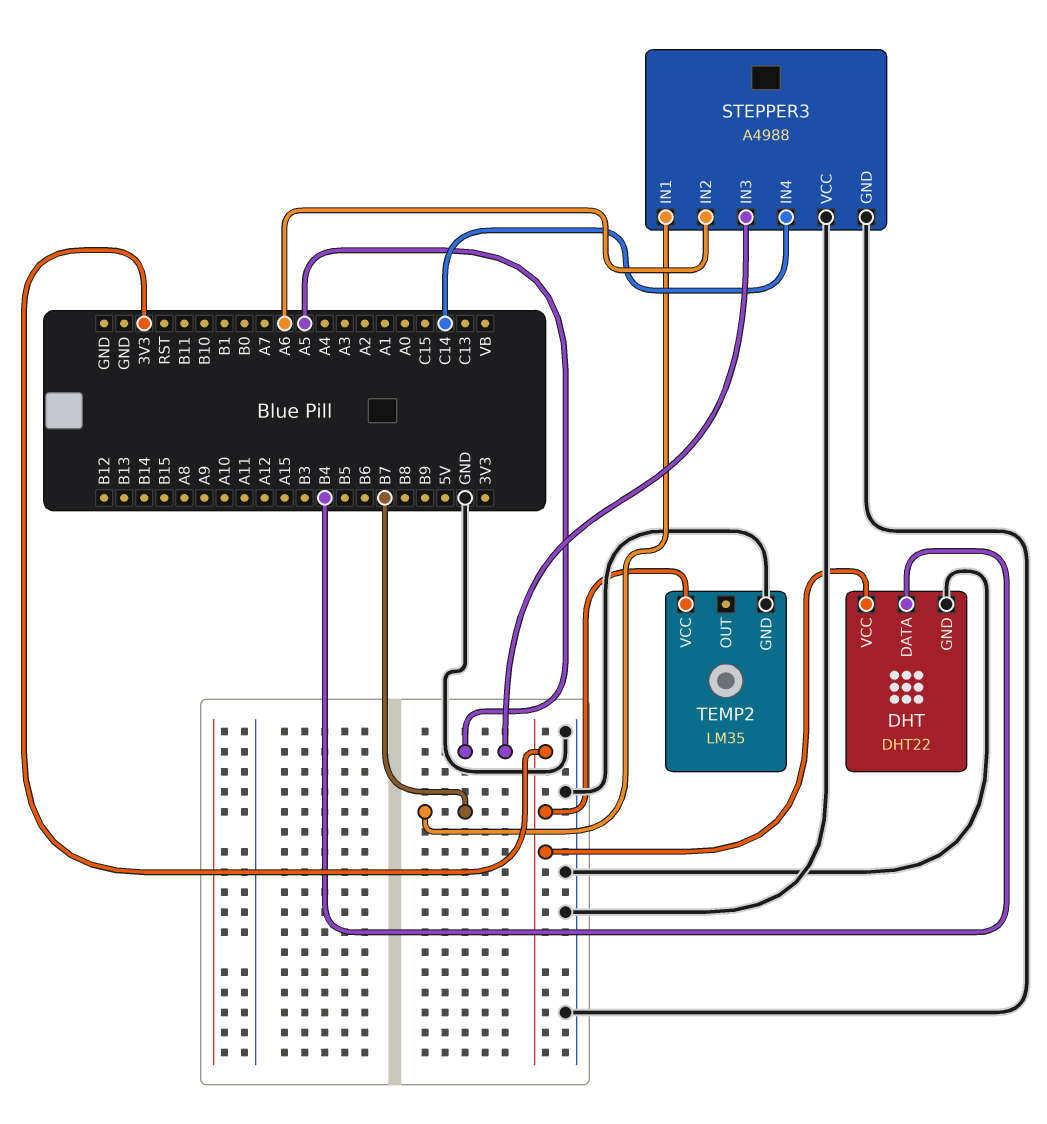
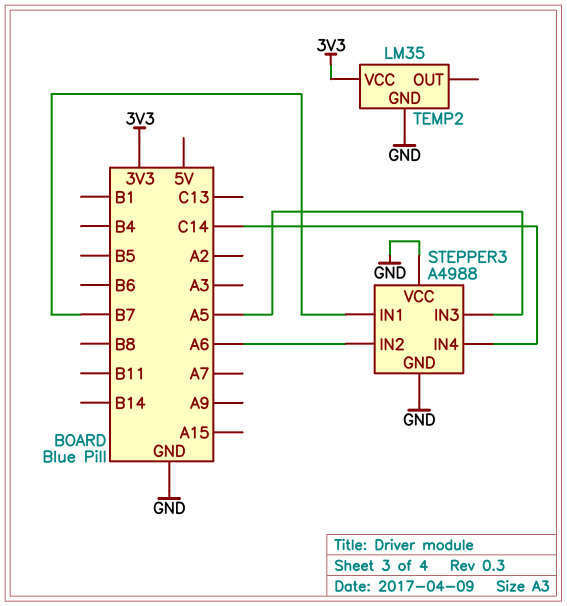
DHT: DHT22 -> none
DHT pin DATA: B4 -> none
DHT pin GND: GND -> none
DHT pin VCC: 3V3 -> none

